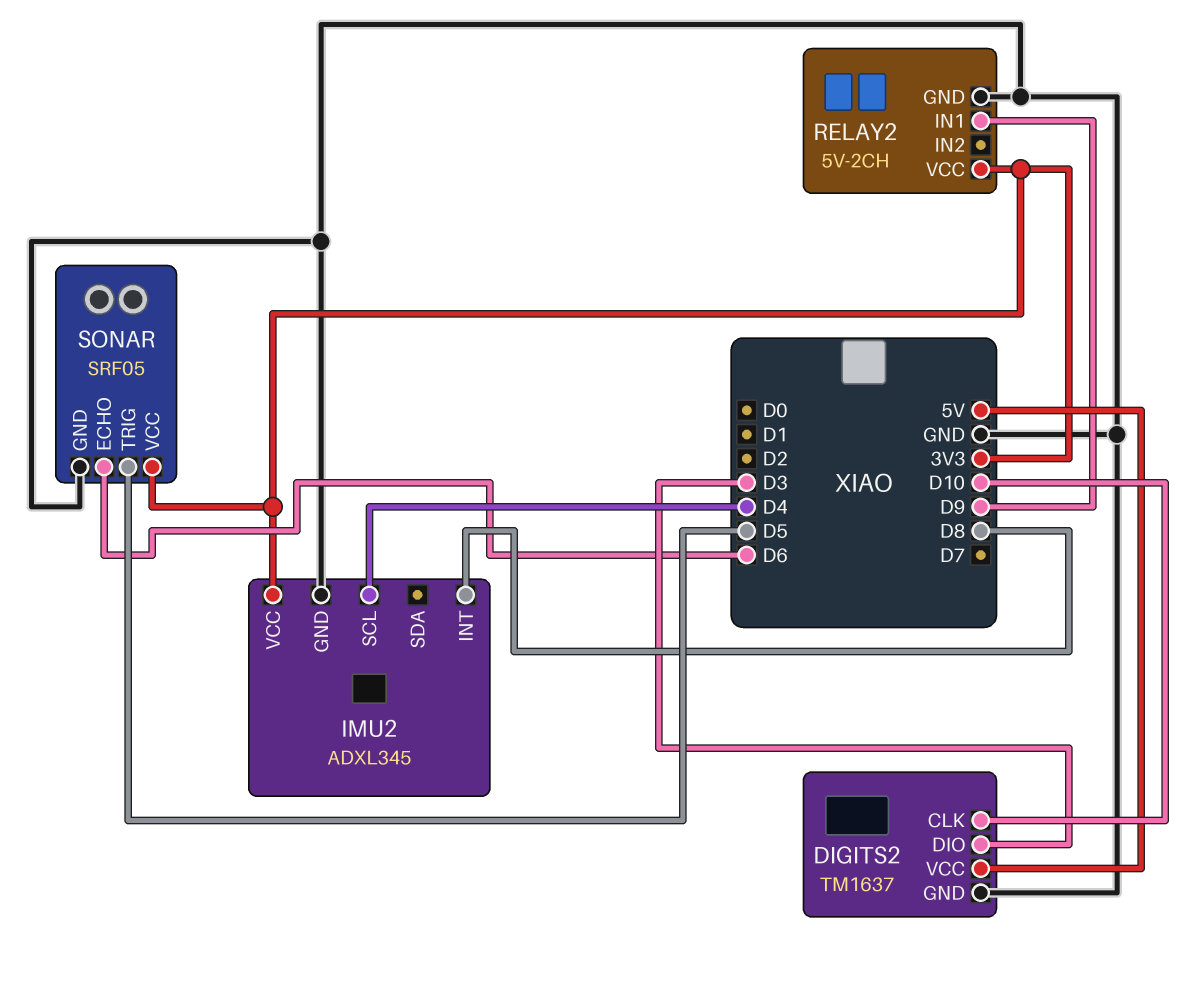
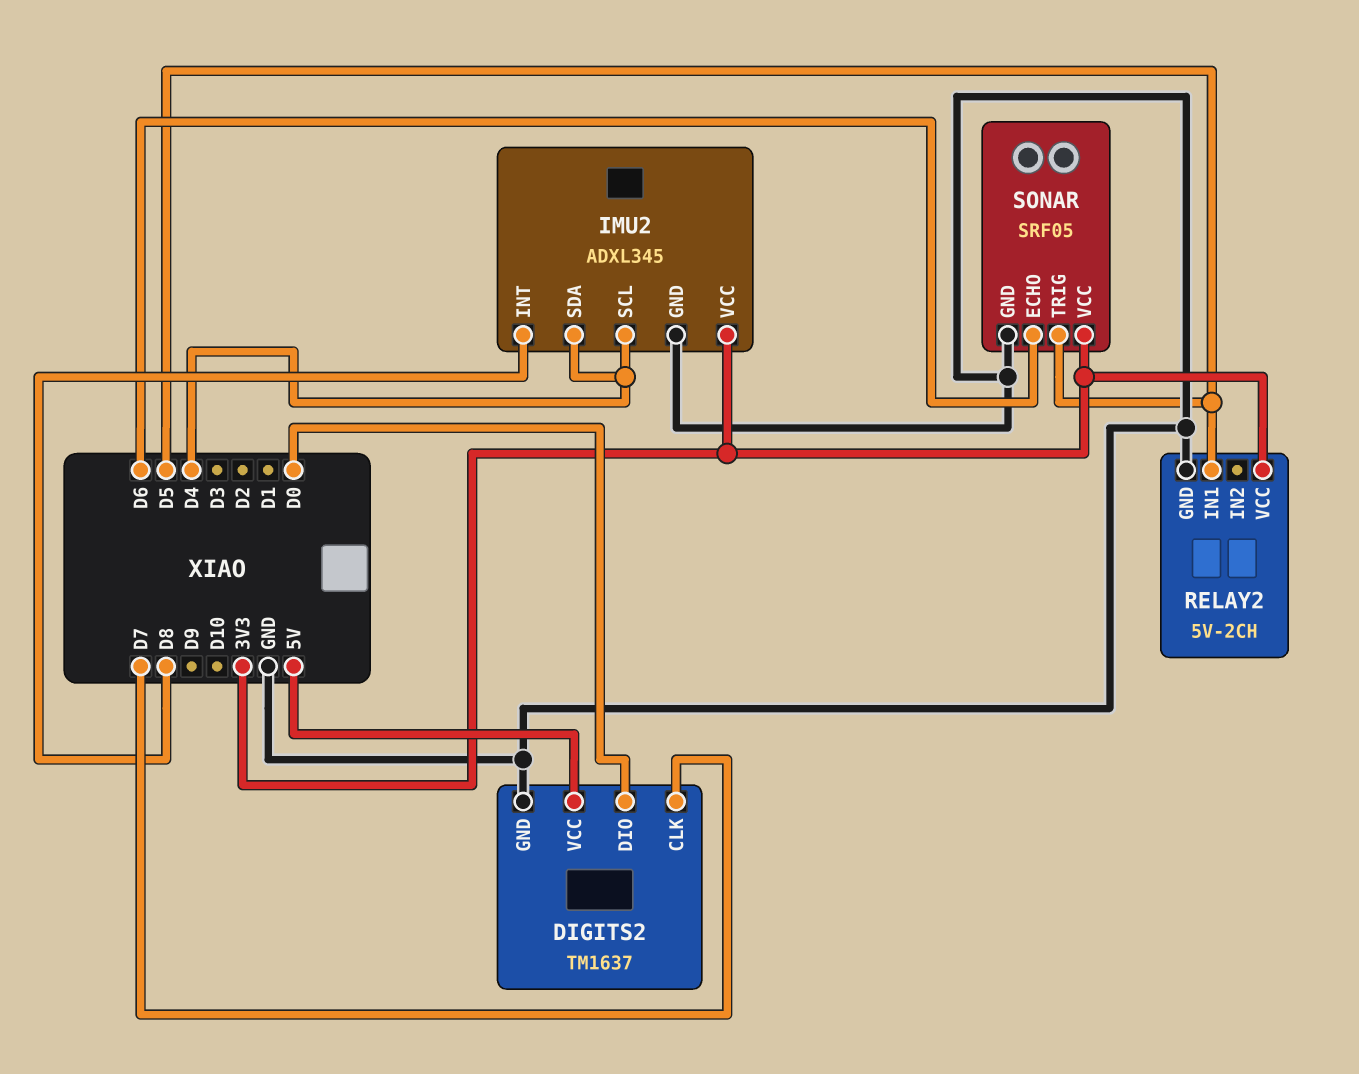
DIGITS2 pin CLK: D10 -> D7
DIGITS2 pin DIO: D3 -> D0
IMU2 pin SDA: none -> D4
RELAY2 pin IN1: D9 -> D5

